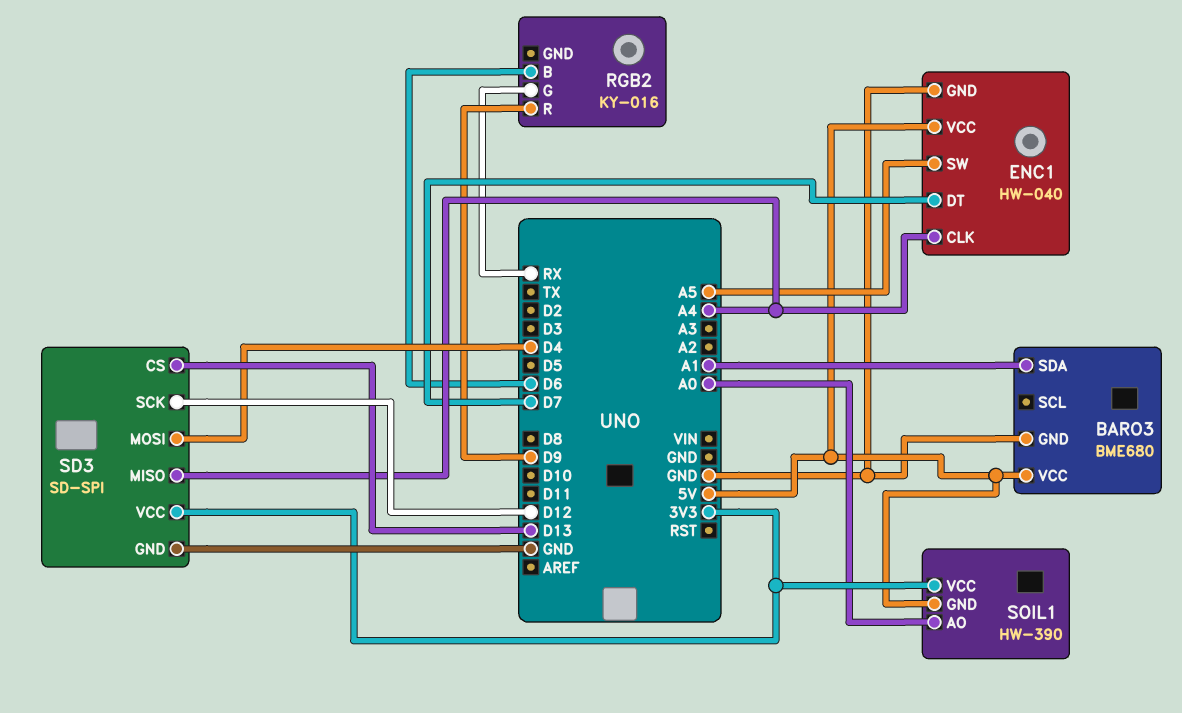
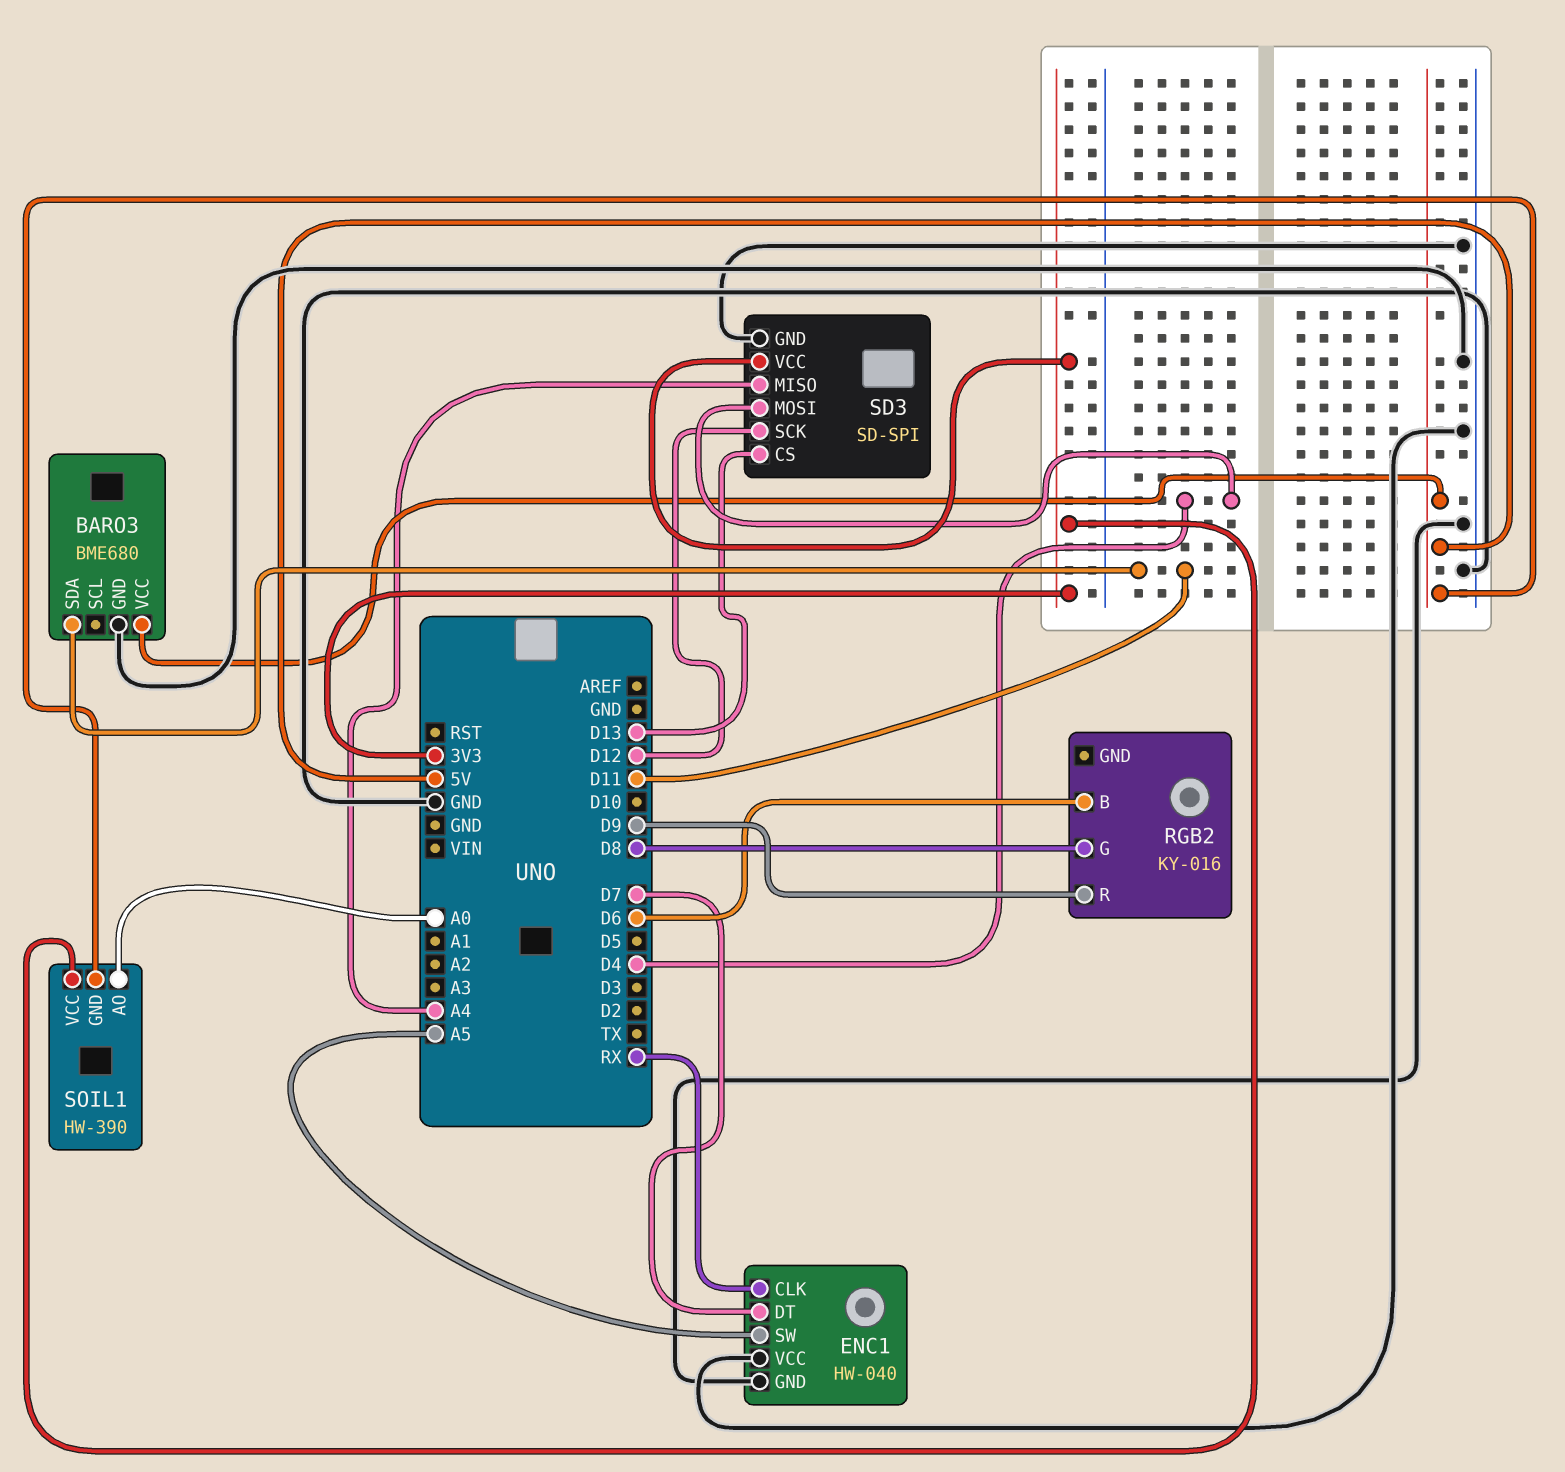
BARO3 pin SDA: A1 -> D11
ENC1 pin CLK: A4 -> RX
ENC1 pin VCC: 5V -> GND
RGB2 pin G: RX -> D8

